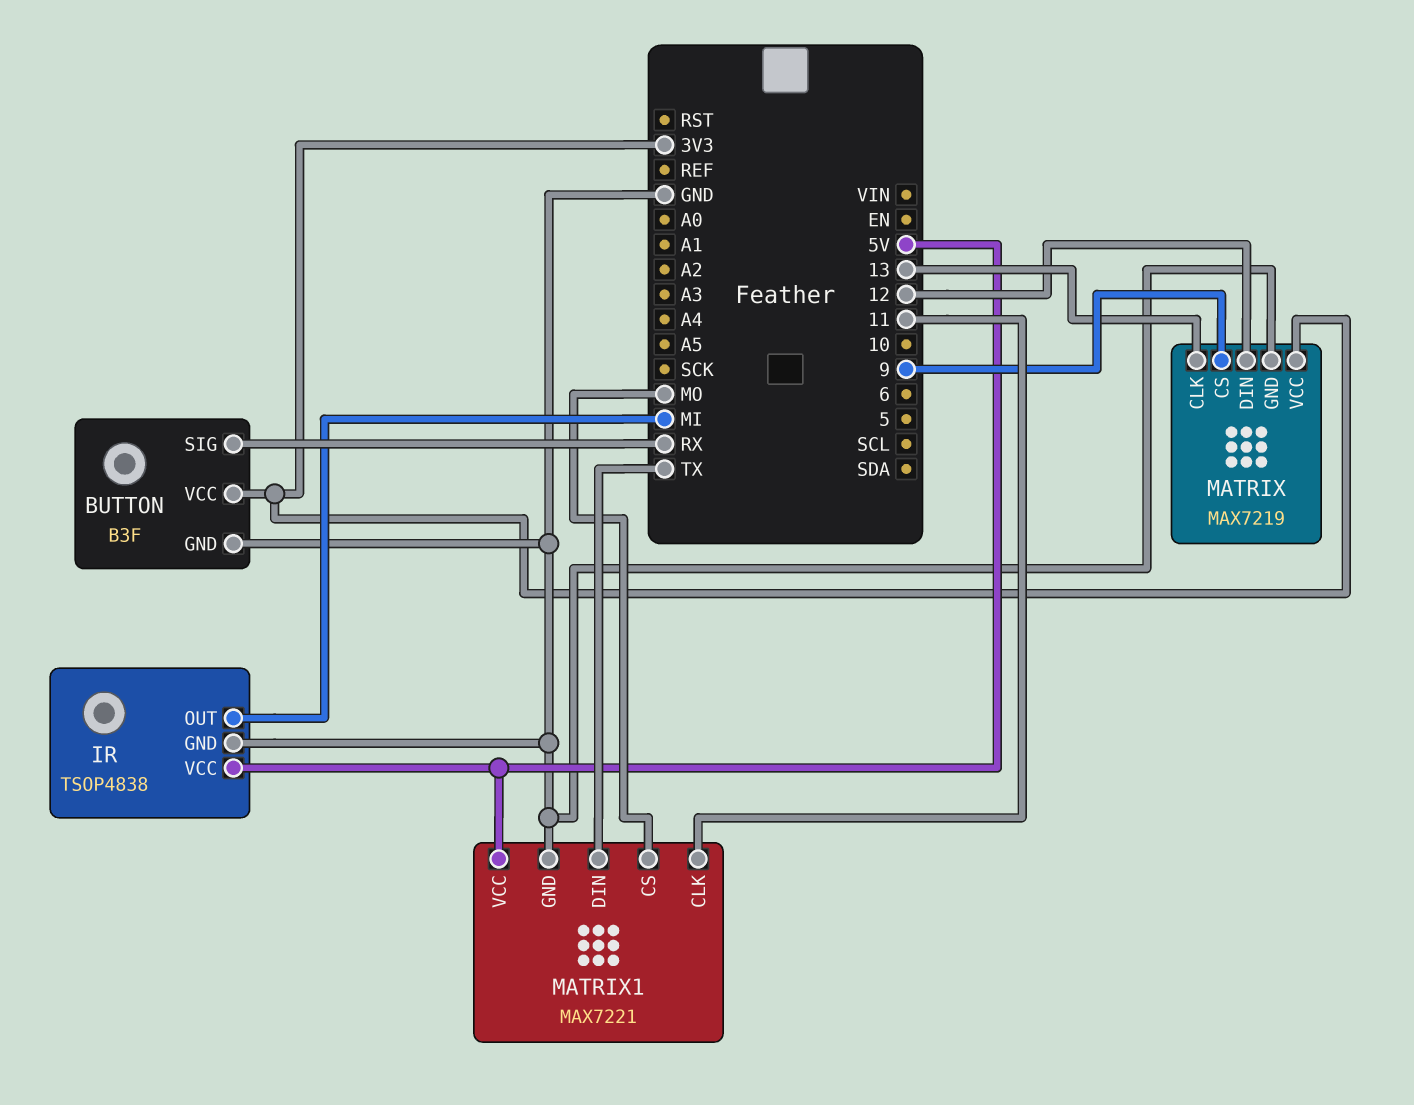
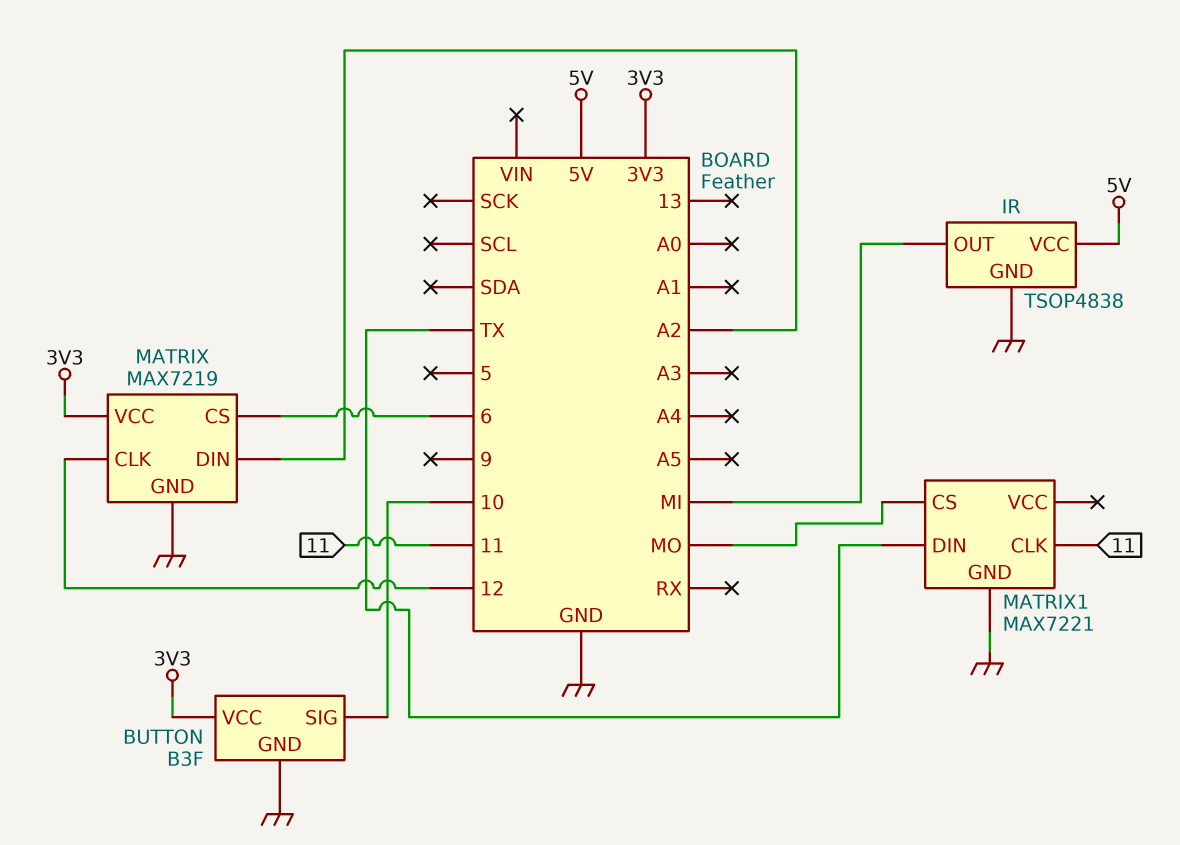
BUTTON pin SIG: RX -> 10
MATRIX pin CLK: 13 -> 12
MATRIX pin CS: 9 -> 6
MATRIX pin DIN: 12 -> A2
MATRIX1 pin VCC: 5V -> none

